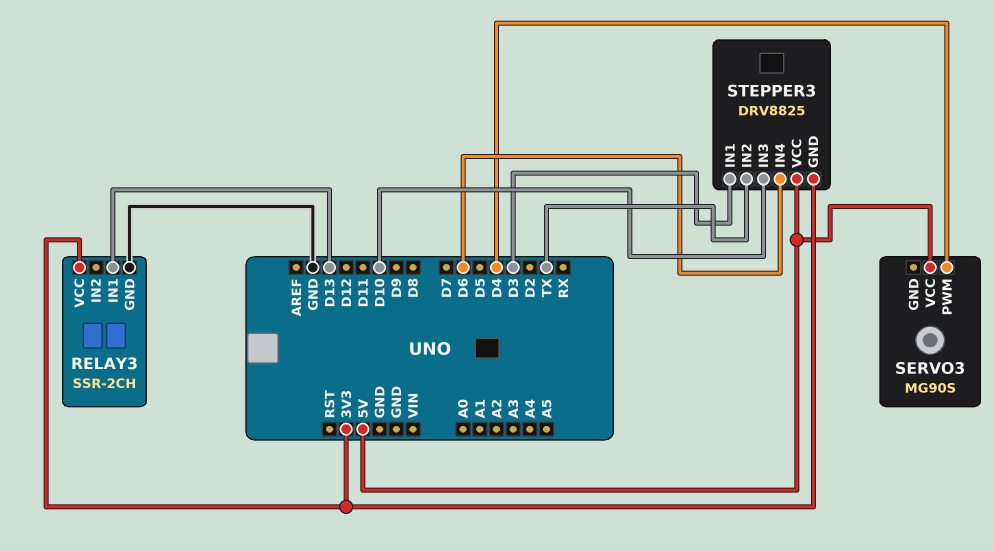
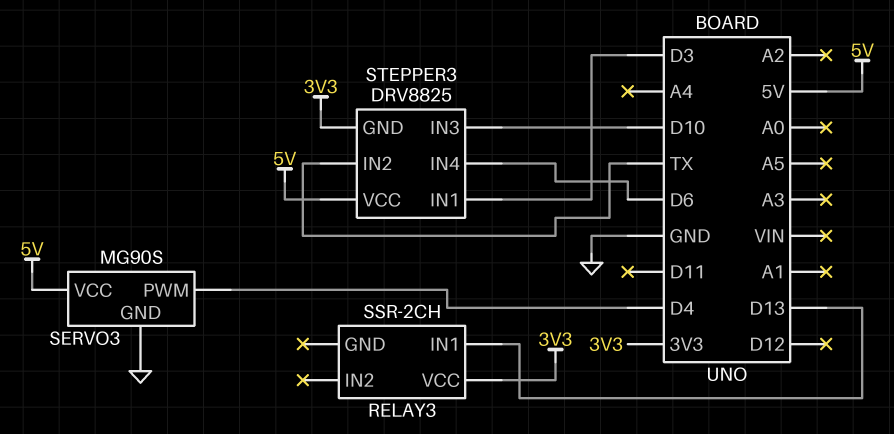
RELAY3 pin GND: GND -> none
SERVO3 pin GND: none -> GND

